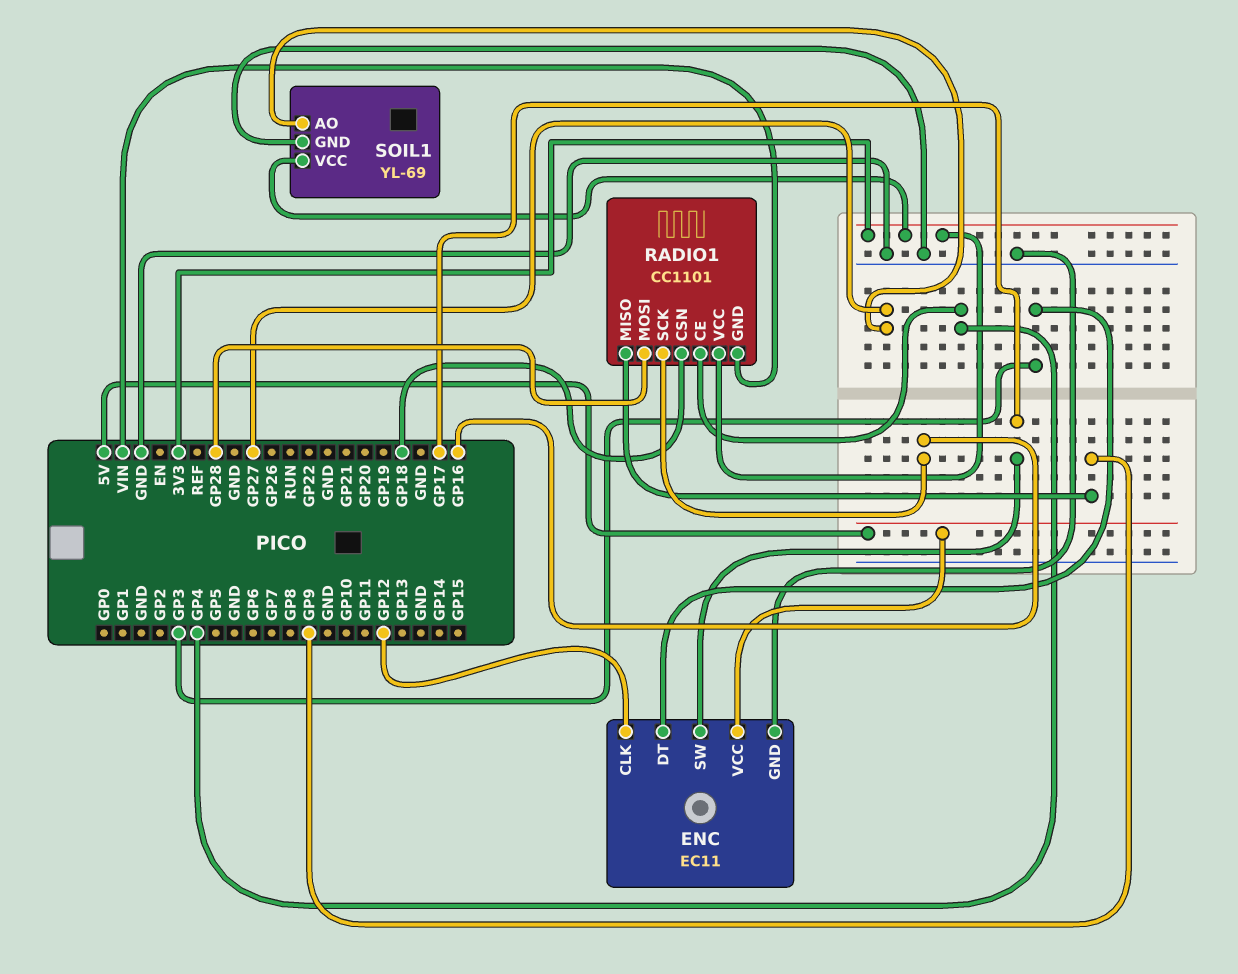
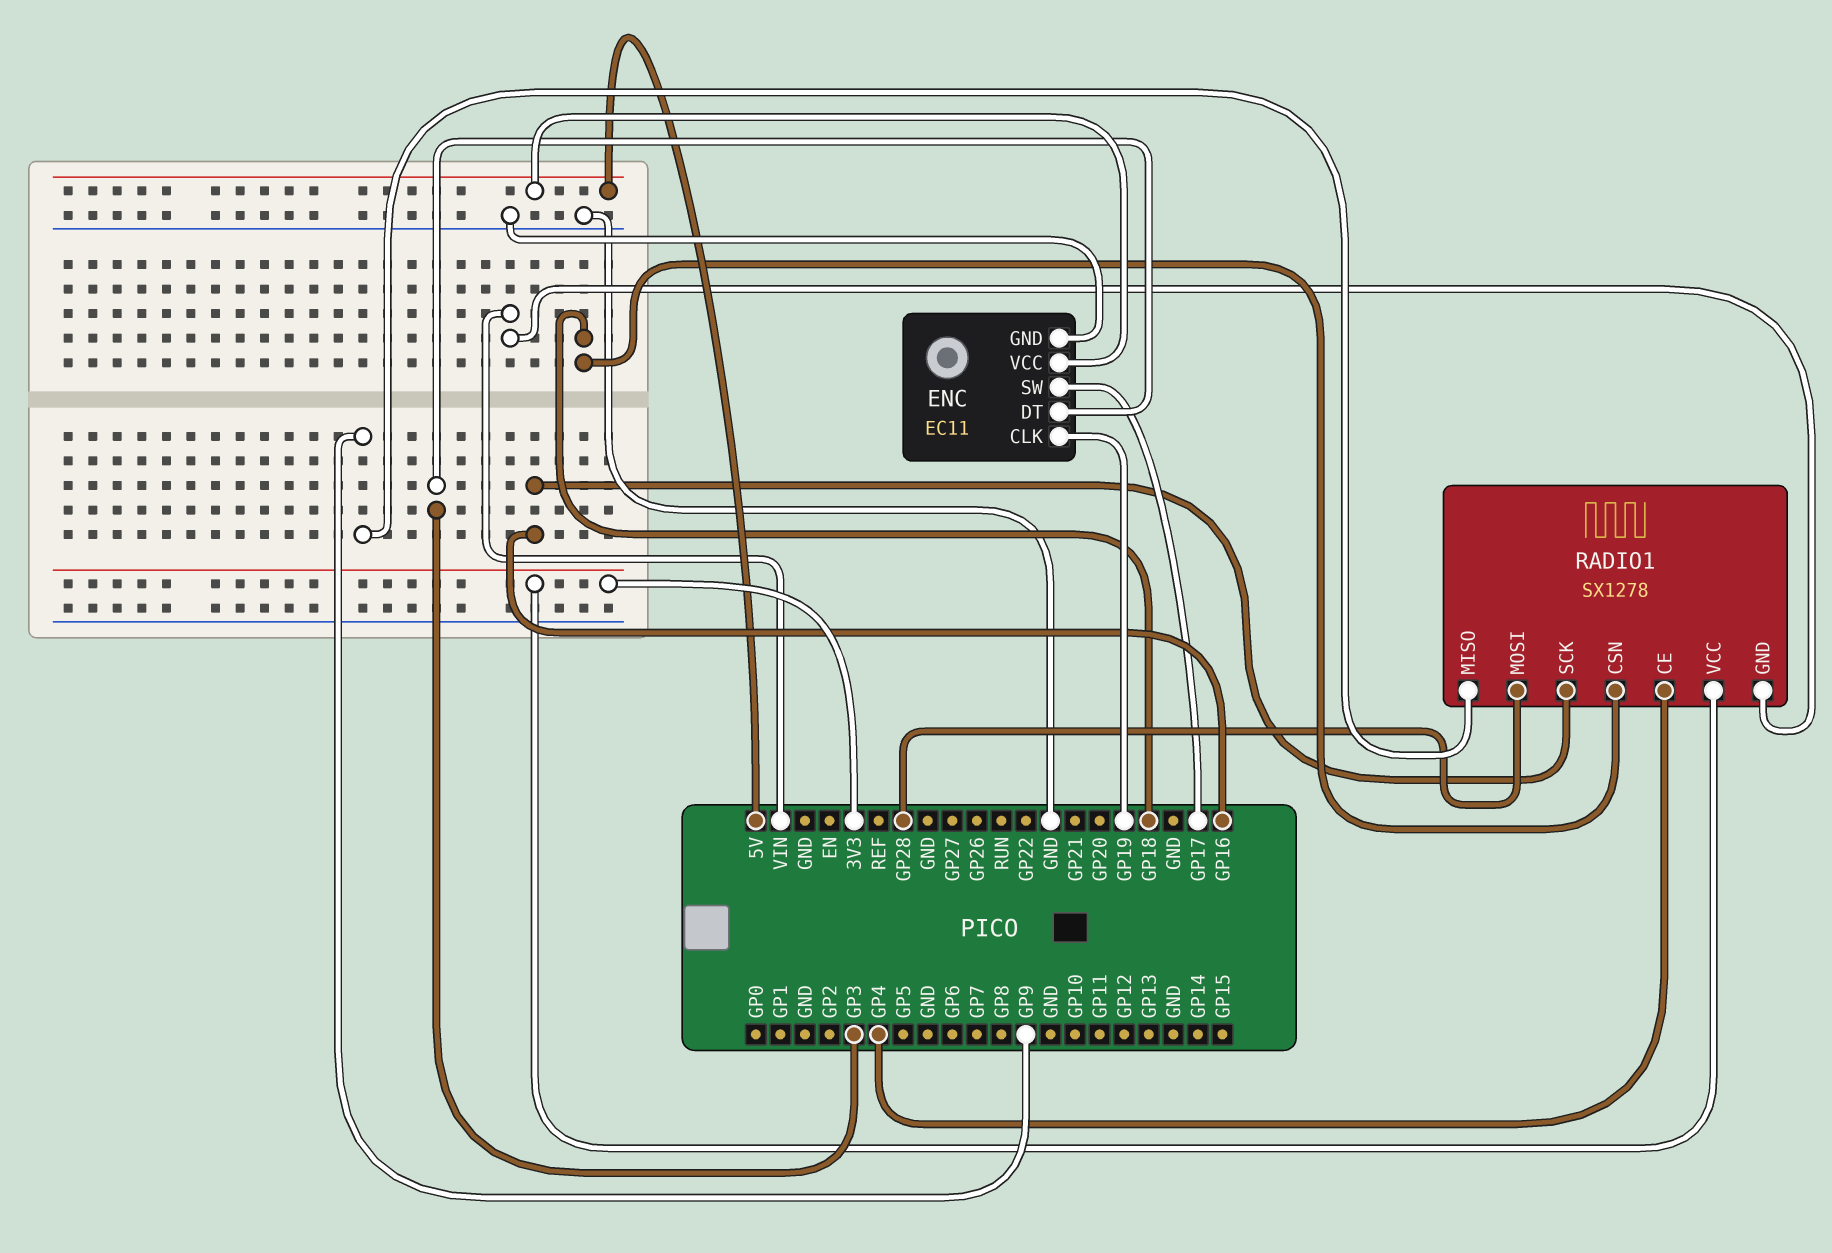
ENC pin CLK: GP12 -> GP19
RADIO1: CC1101 -> SX1278
SOIL1: YL-69 -> none
SOIL1 pin AO: GP27 -> none
SOIL1 pin GND: GND -> none
SOIL1 pin VCC: 3V3 -> none

